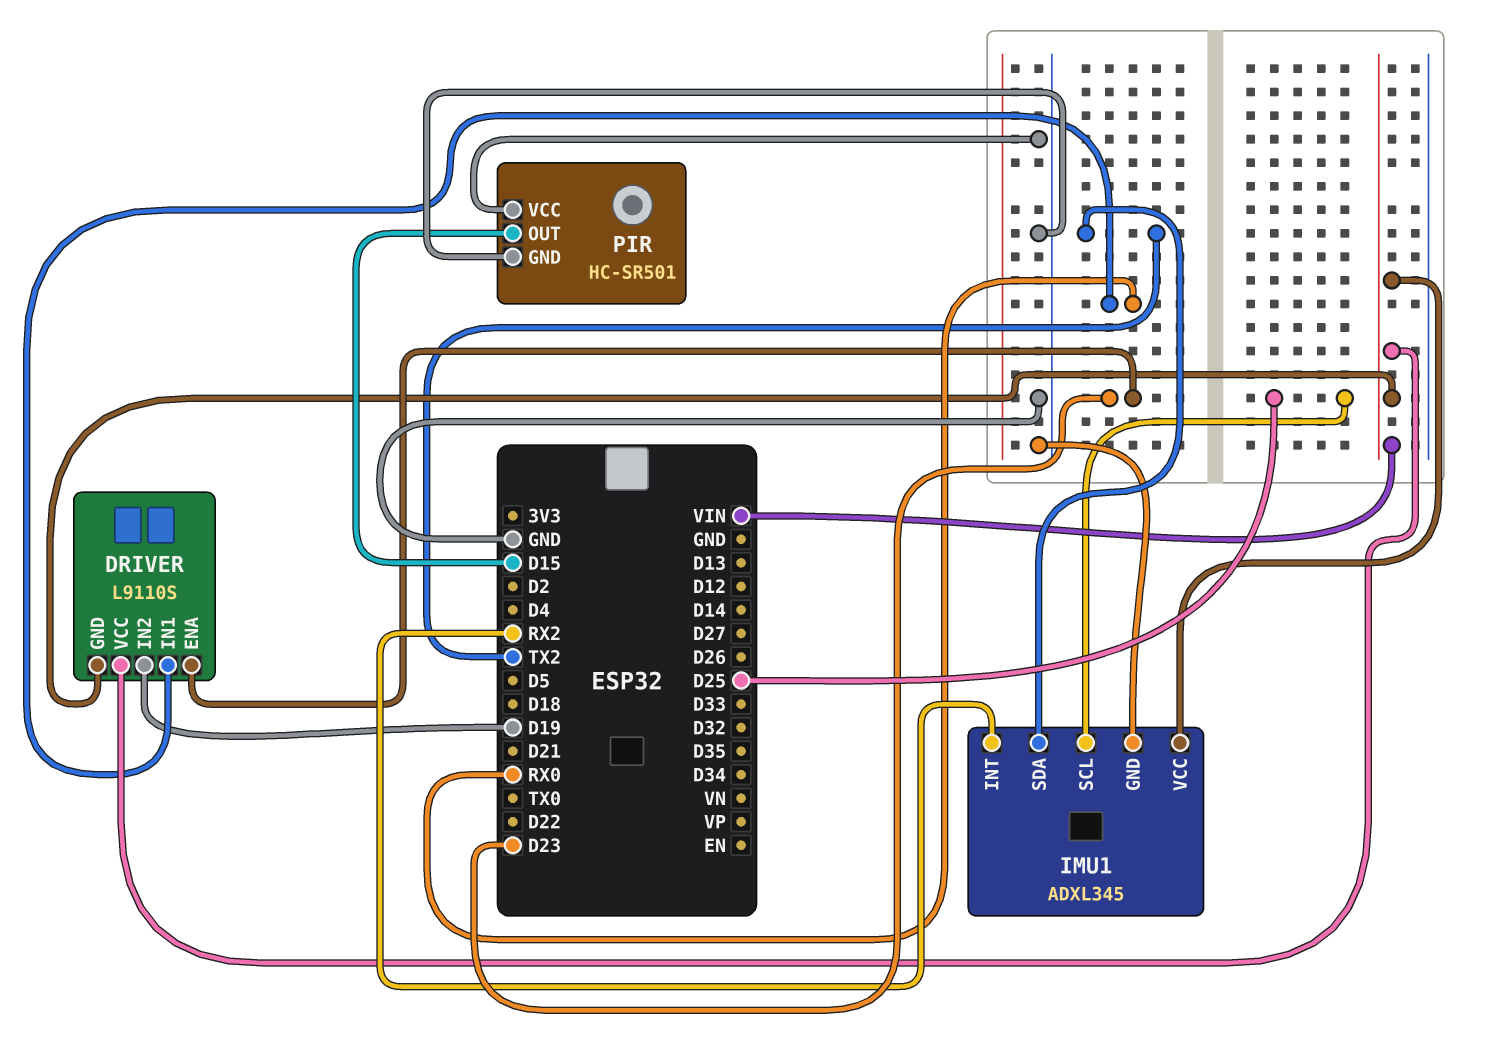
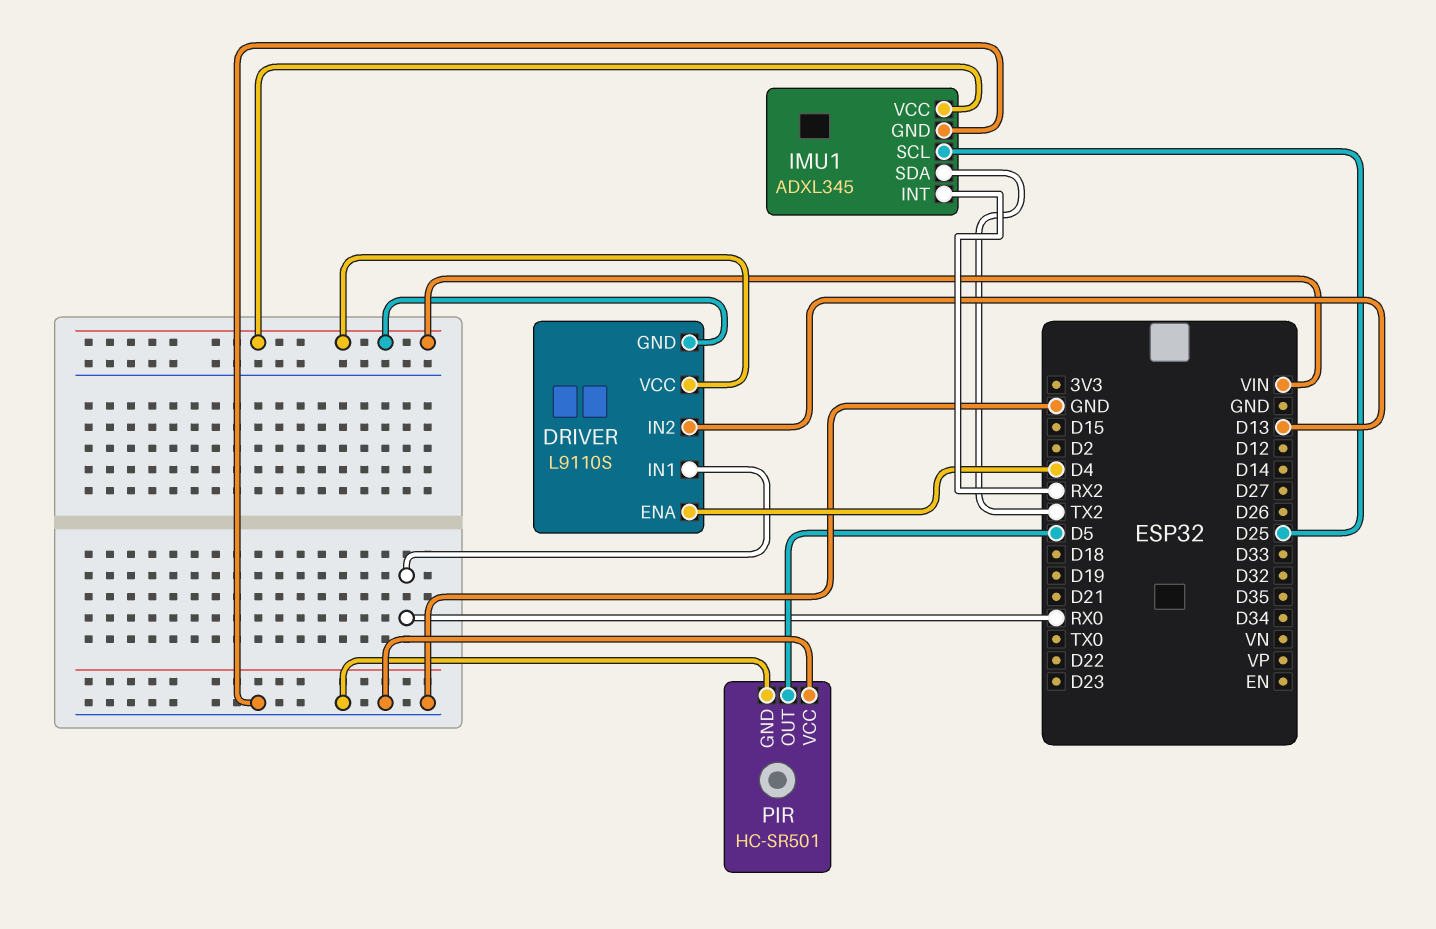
DRIVER pin ENA: D23 -> D4
DRIVER pin IN2: D19 -> D13
PIR pin OUT: D15 -> D5

